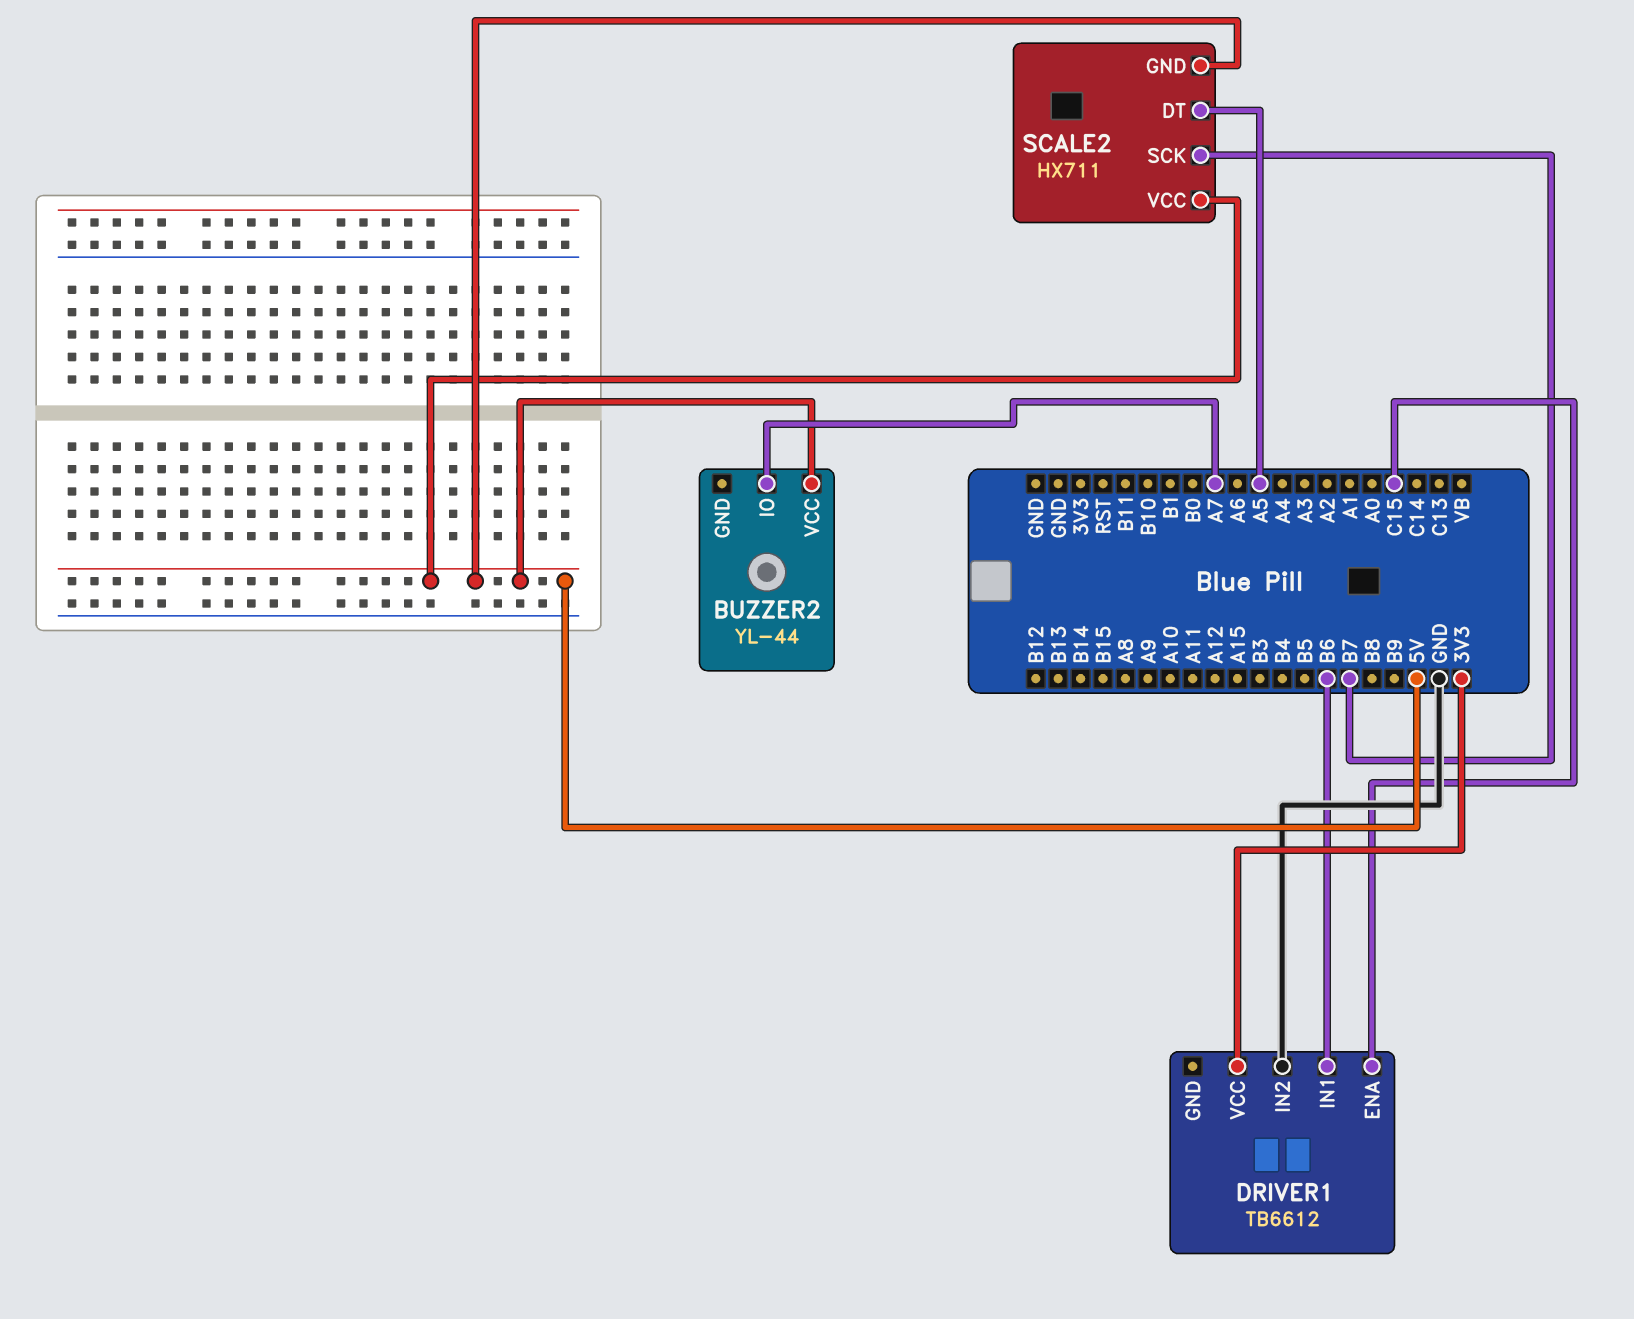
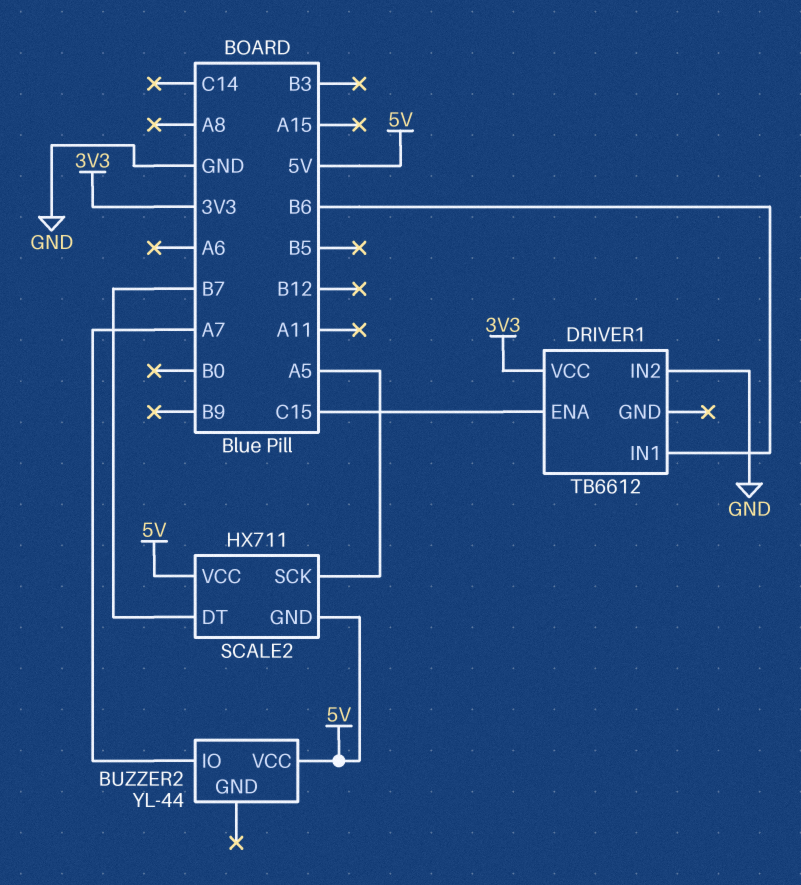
SCALE2 pin DT: A5 -> B7
SCALE2 pin SCK: B7 -> A5

